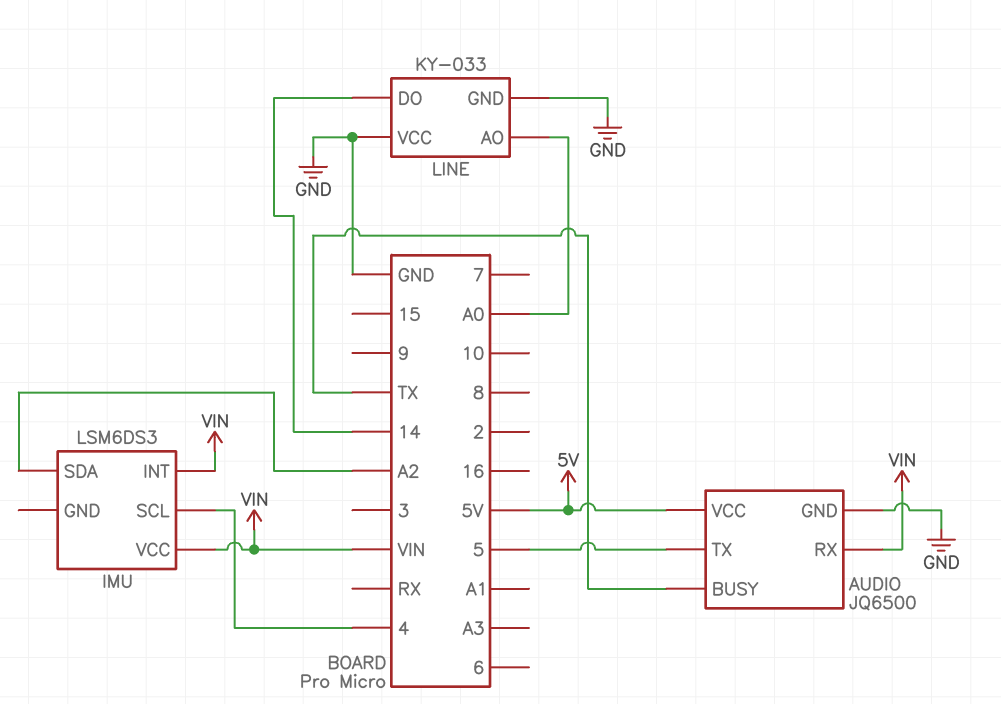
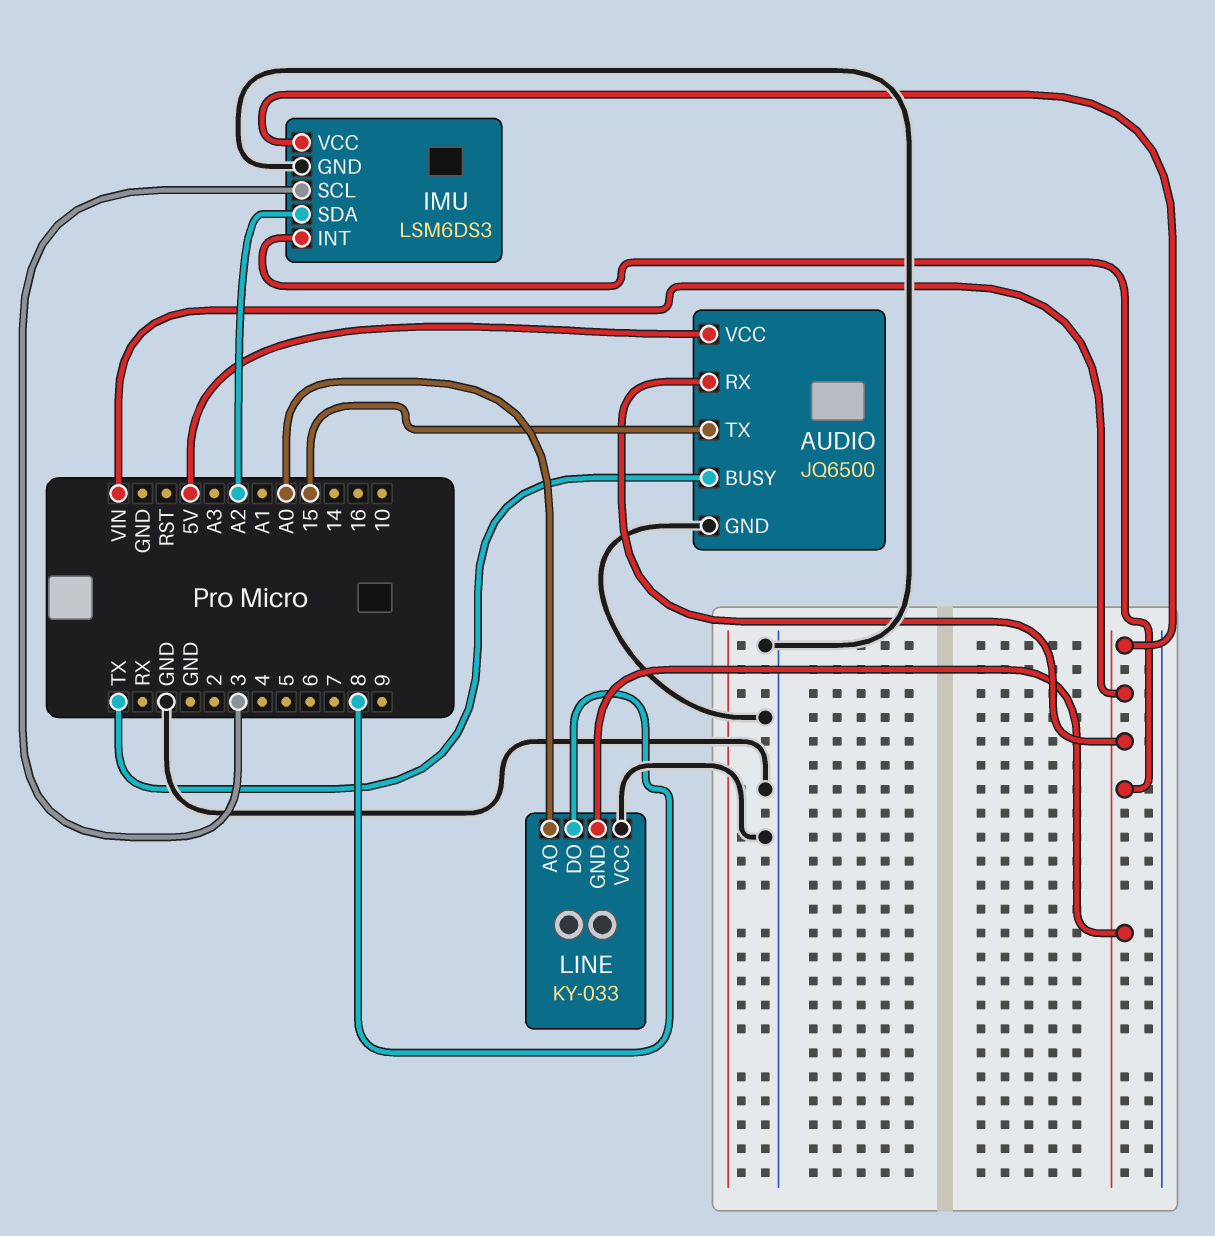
AUDIO pin TX: 5 -> 15
IMU pin GND: none -> GND
IMU pin SCL: 4 -> 3
LINE pin DO: 14 -> 8
LINE pin GND: GND -> VIN

